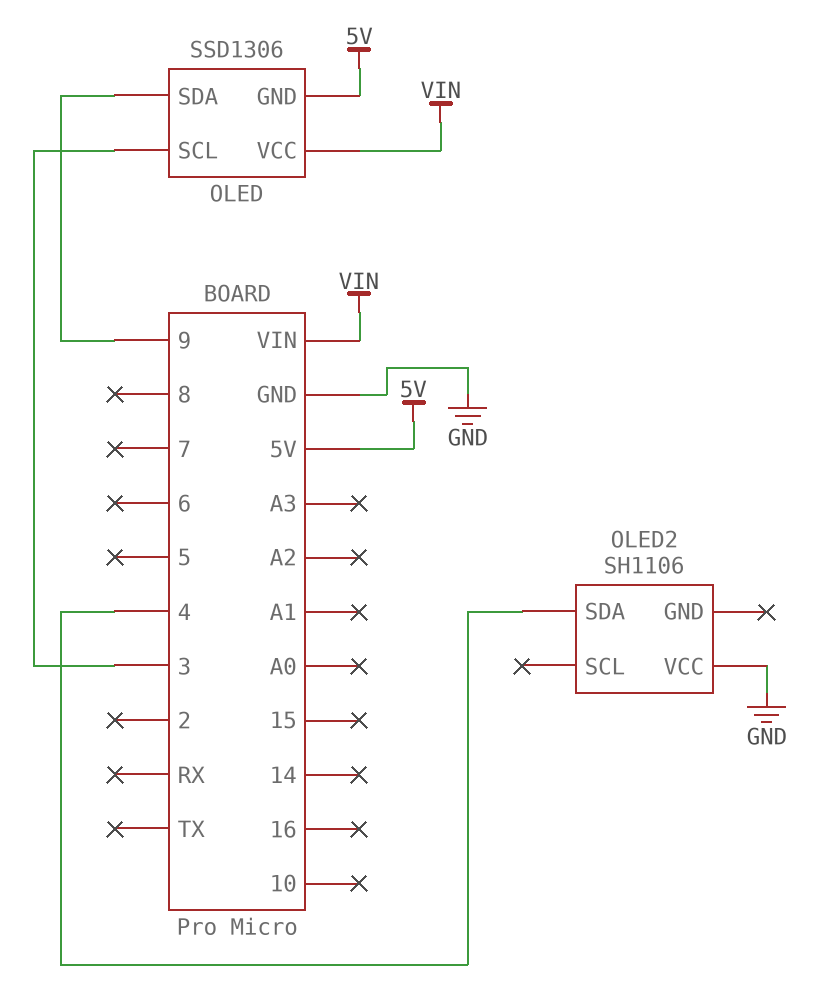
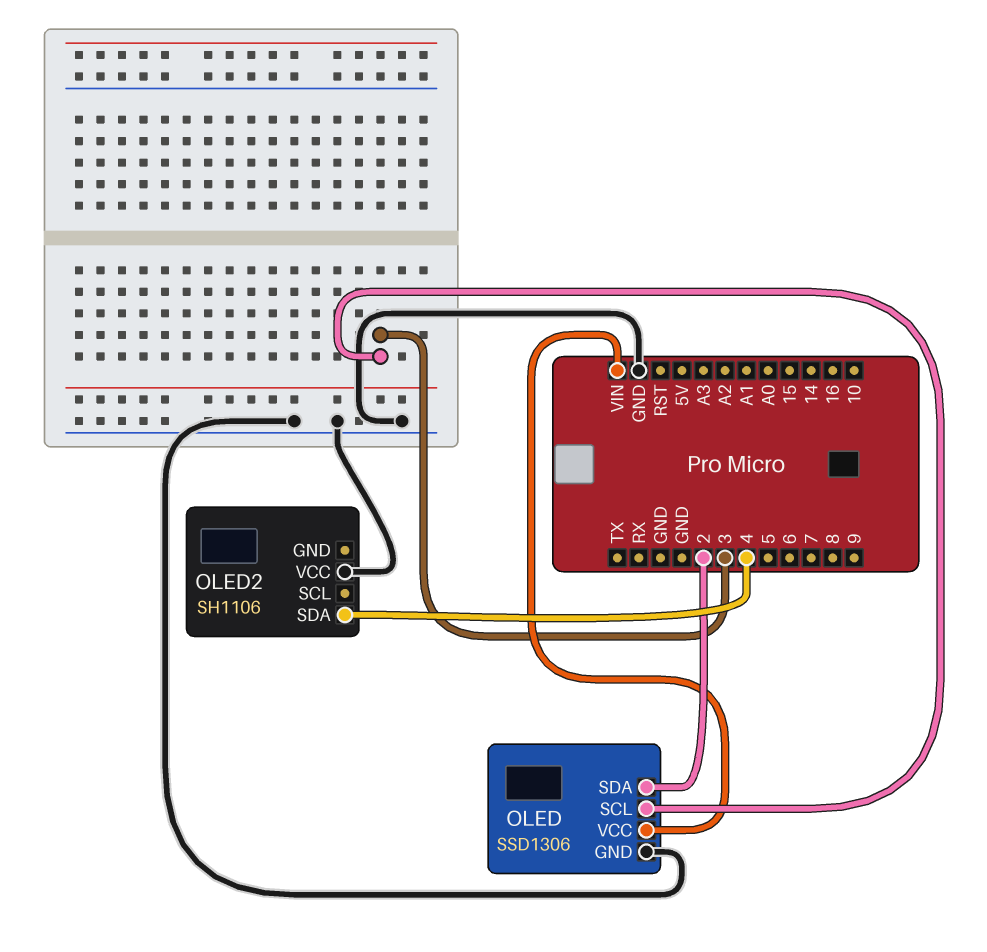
OLED pin GND: 5V -> GND
OLED pin SDA: 9 -> 2

